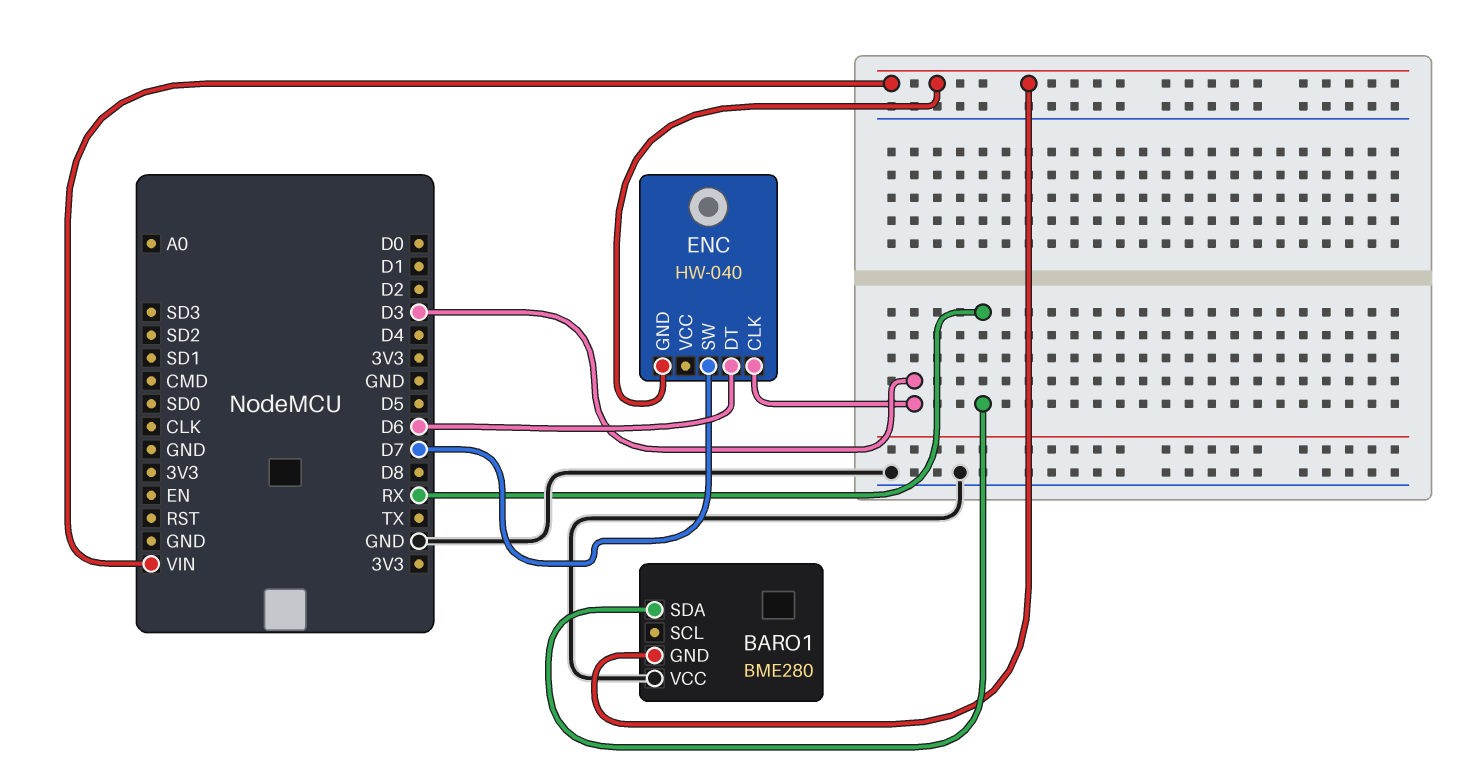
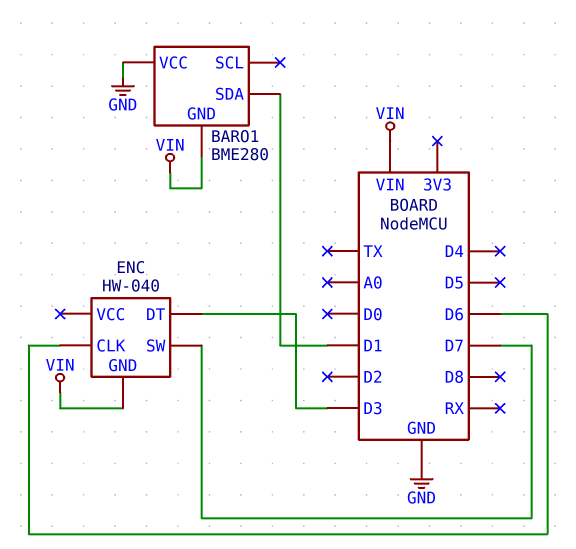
BARO1 pin SDA: RX -> D1
ENC pin CLK: D3 -> D6
ENC pin DT: D6 -> D3

